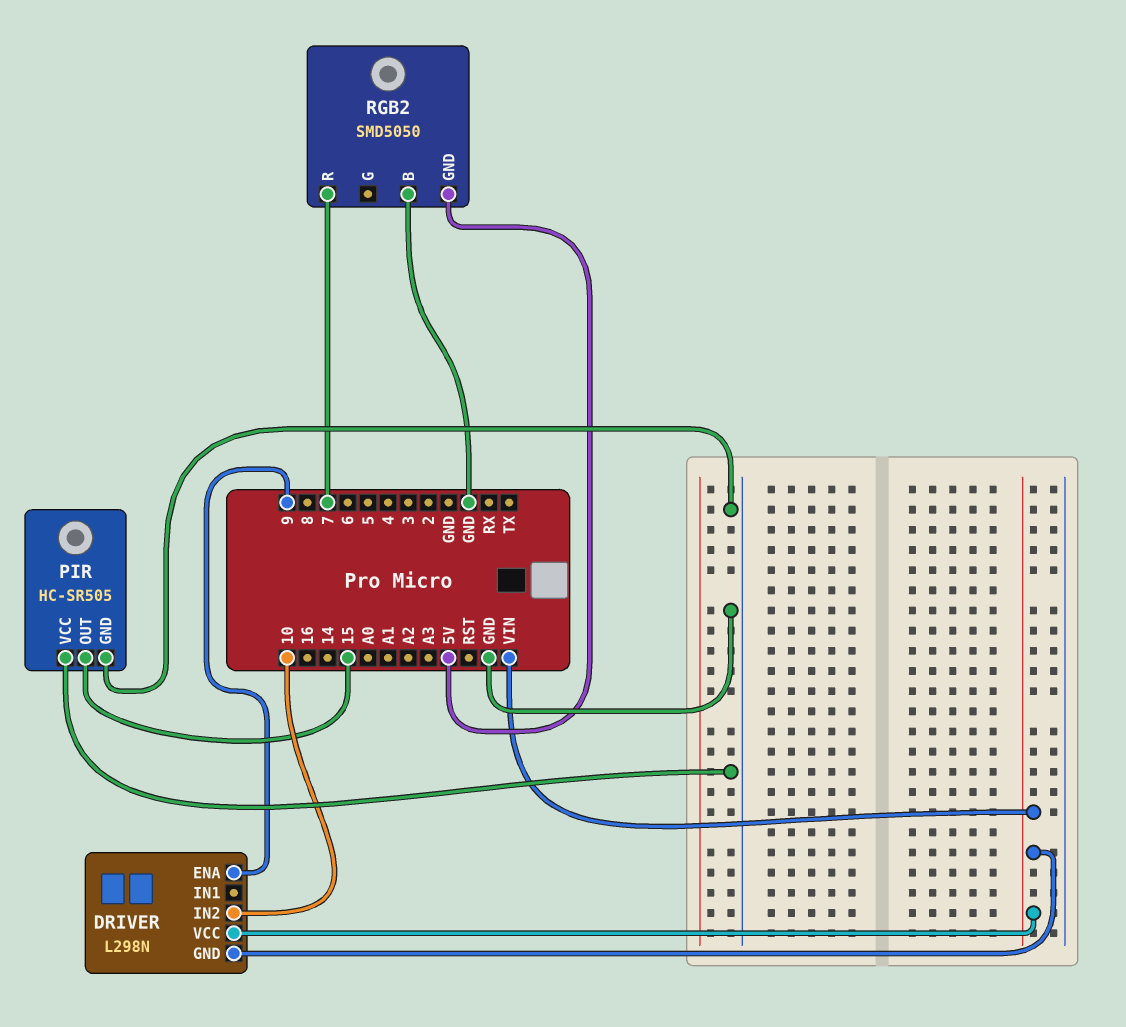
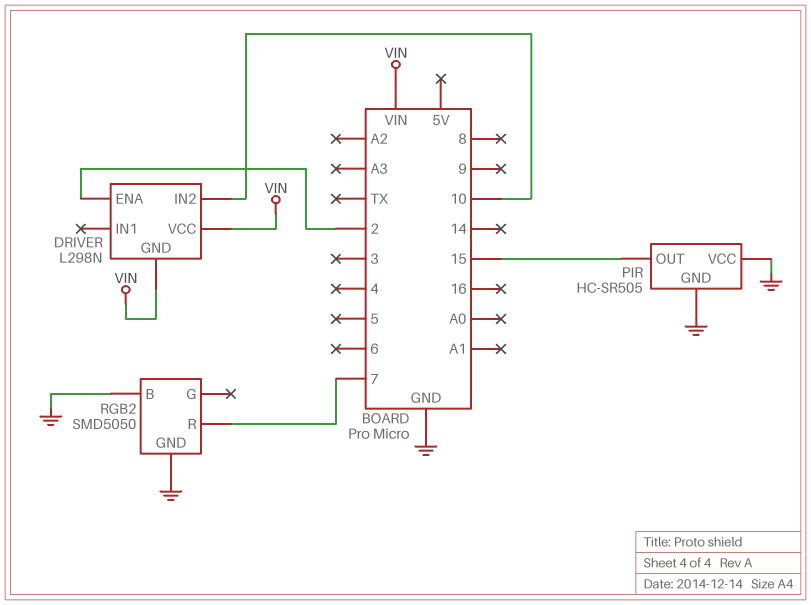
DRIVER pin ENA: 9 -> 2
RGB2 pin GND: 5V -> GND

